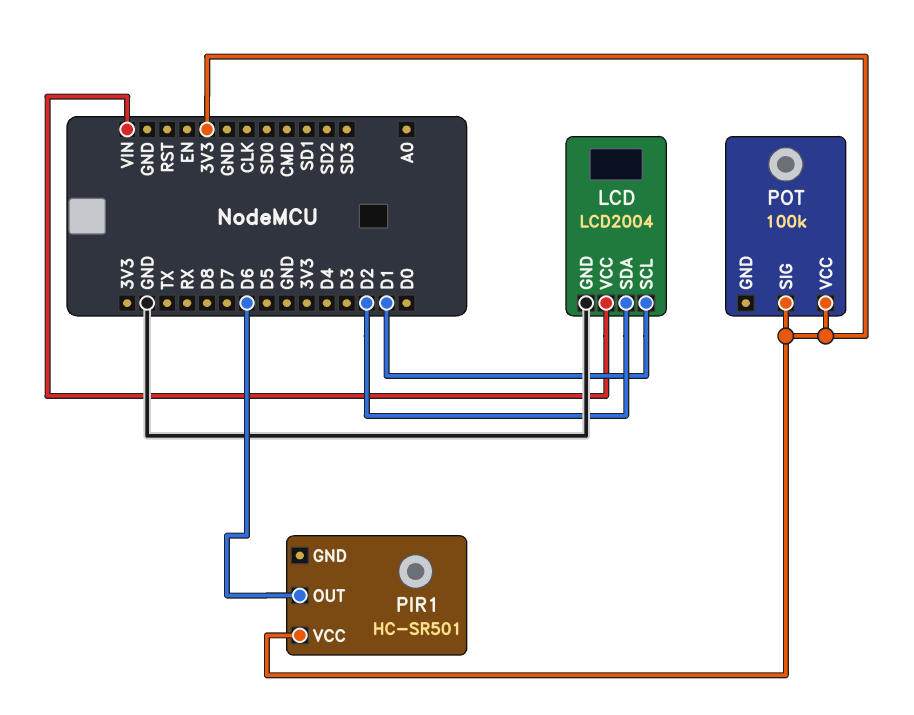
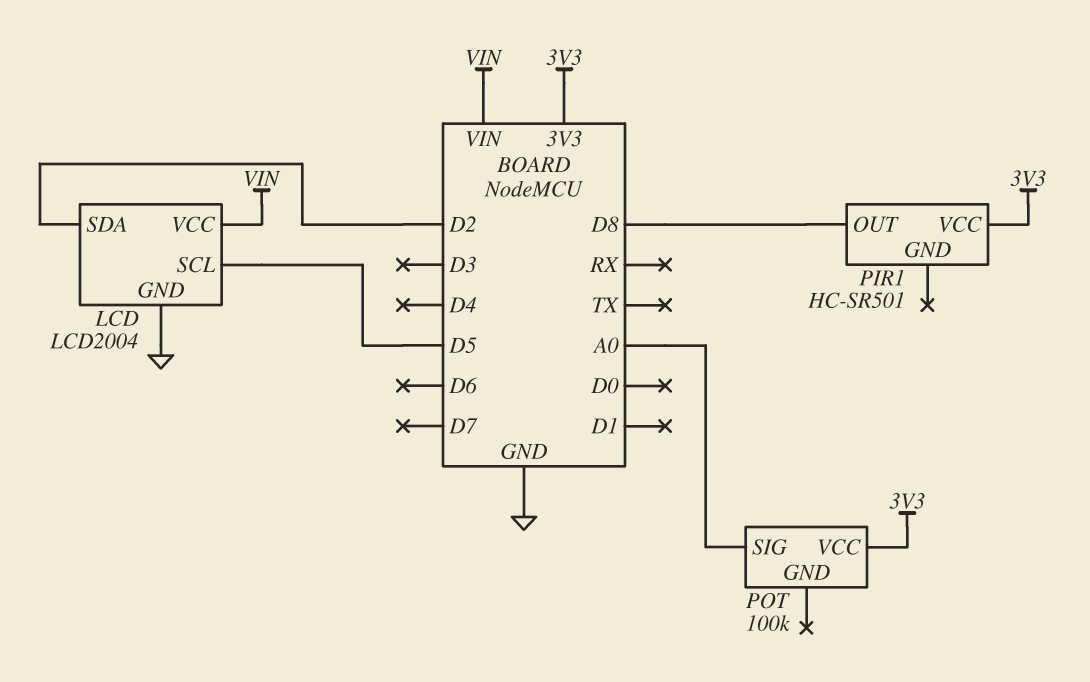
LCD pin SCL: D1 -> D5
PIR1 pin OUT: D6 -> D8
POT pin SIG: 3V3 -> A0

